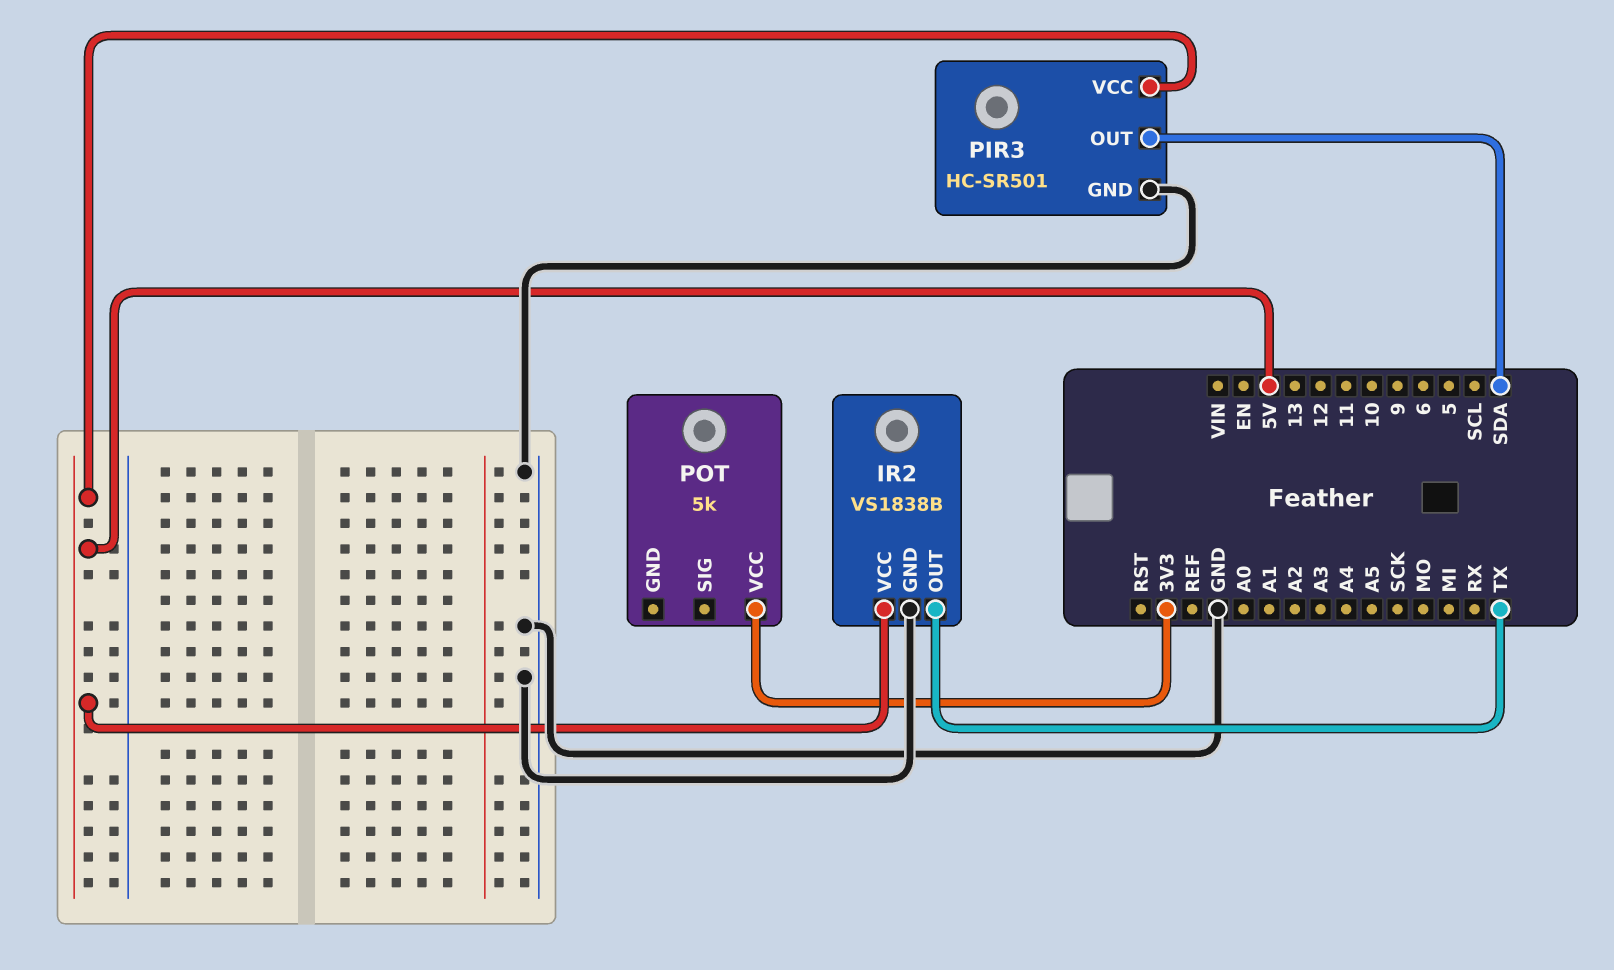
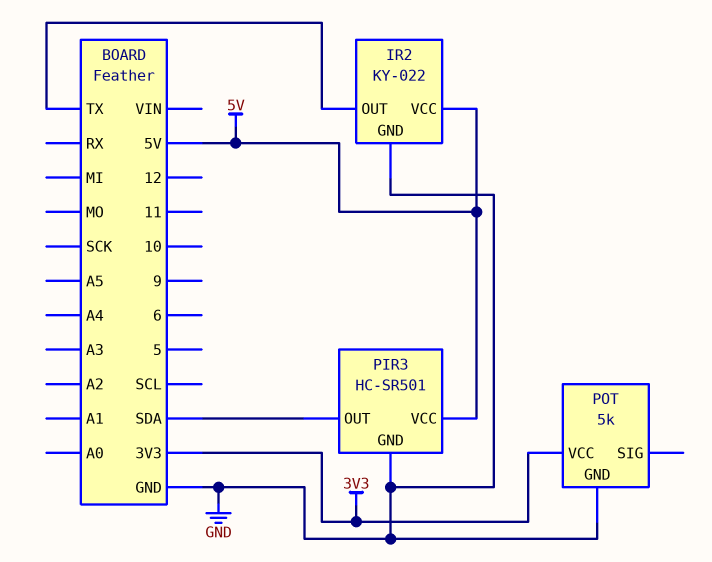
IR2: VS1838B -> KY-022
POT pin GND: none -> GND

